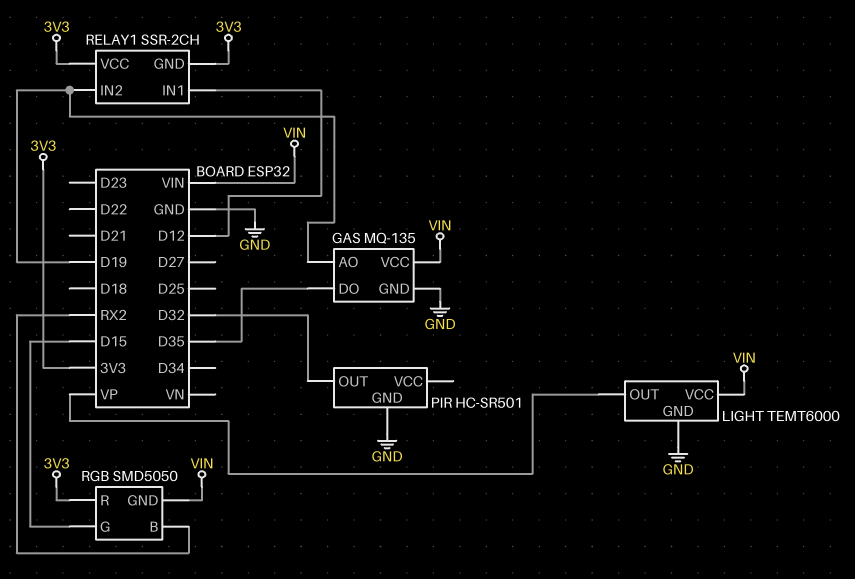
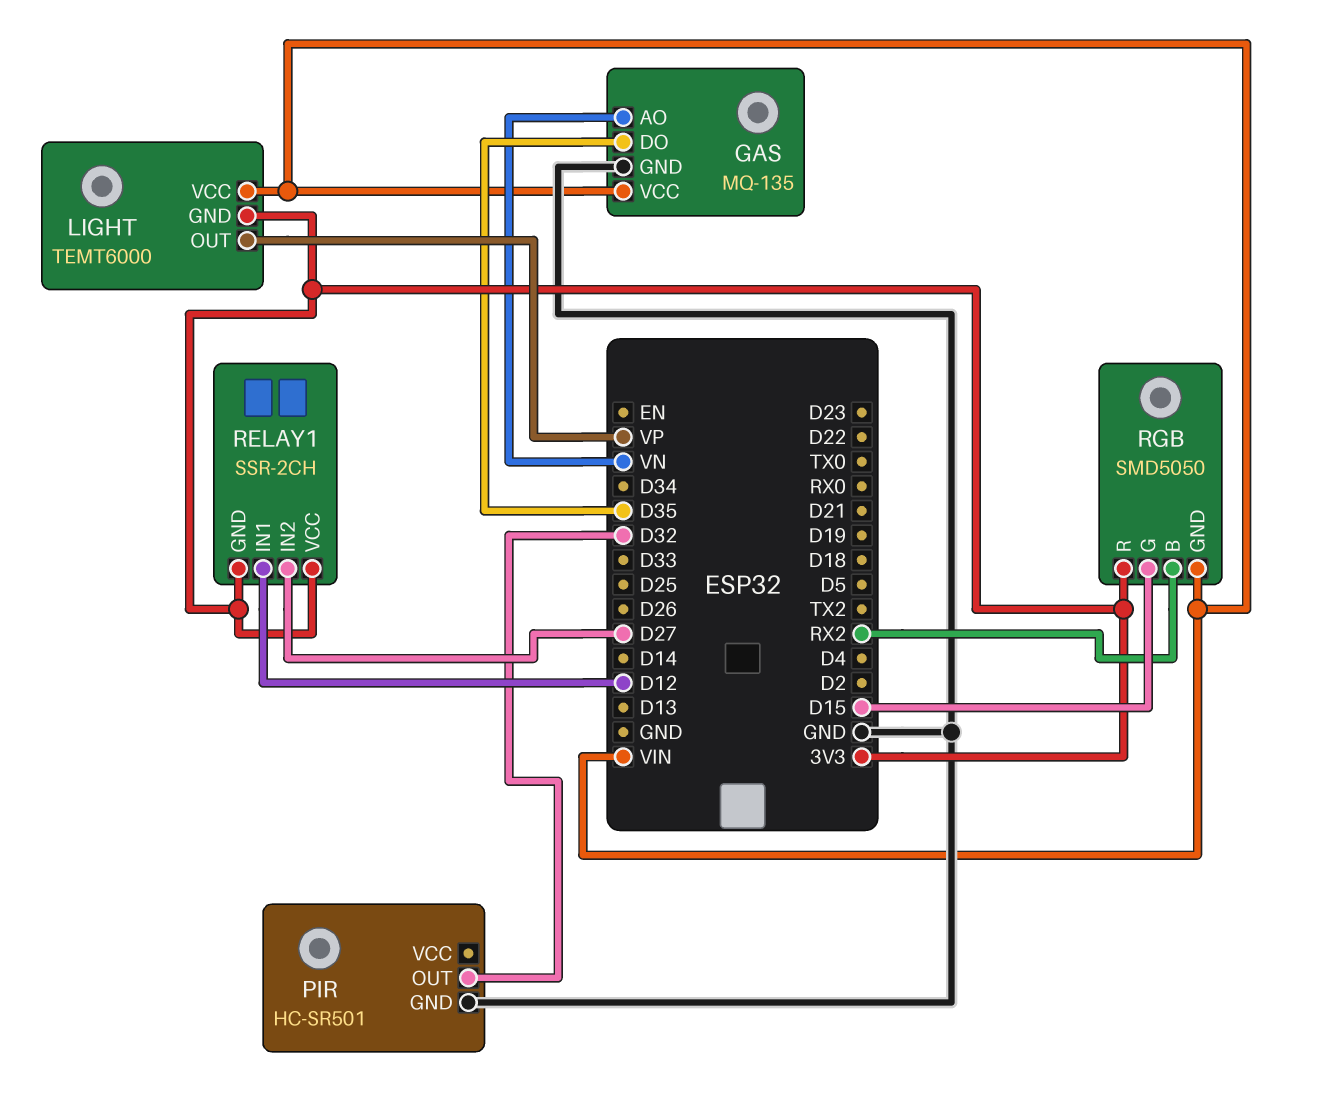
GAS pin AO: D19 -> VN
LIGHT pin GND: GND -> 3V3
RELAY1 pin IN2: D19 -> D27

